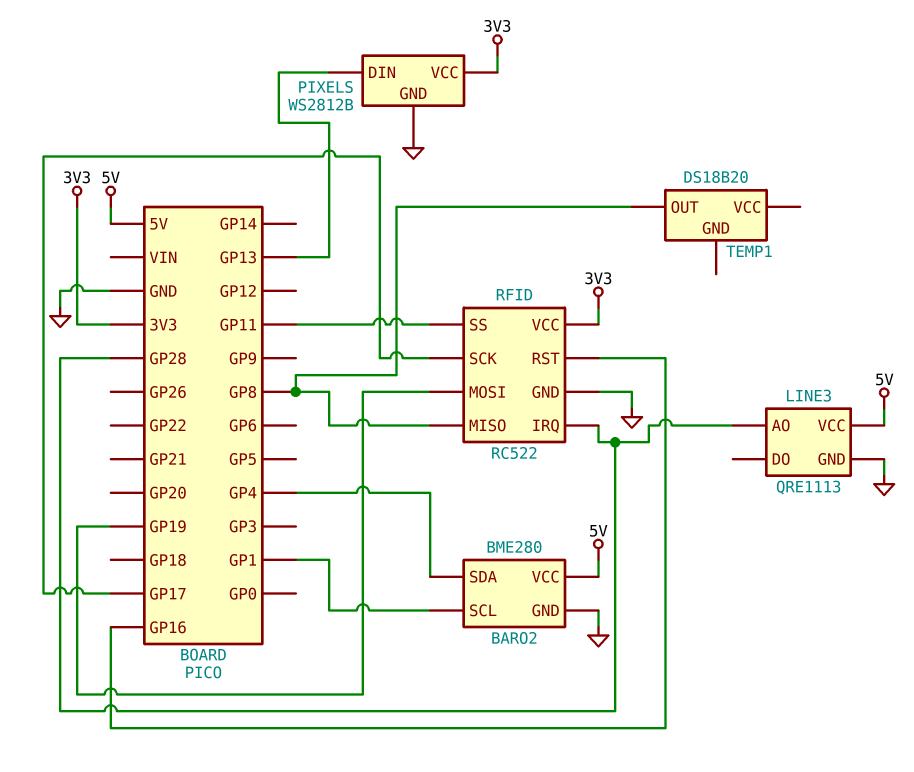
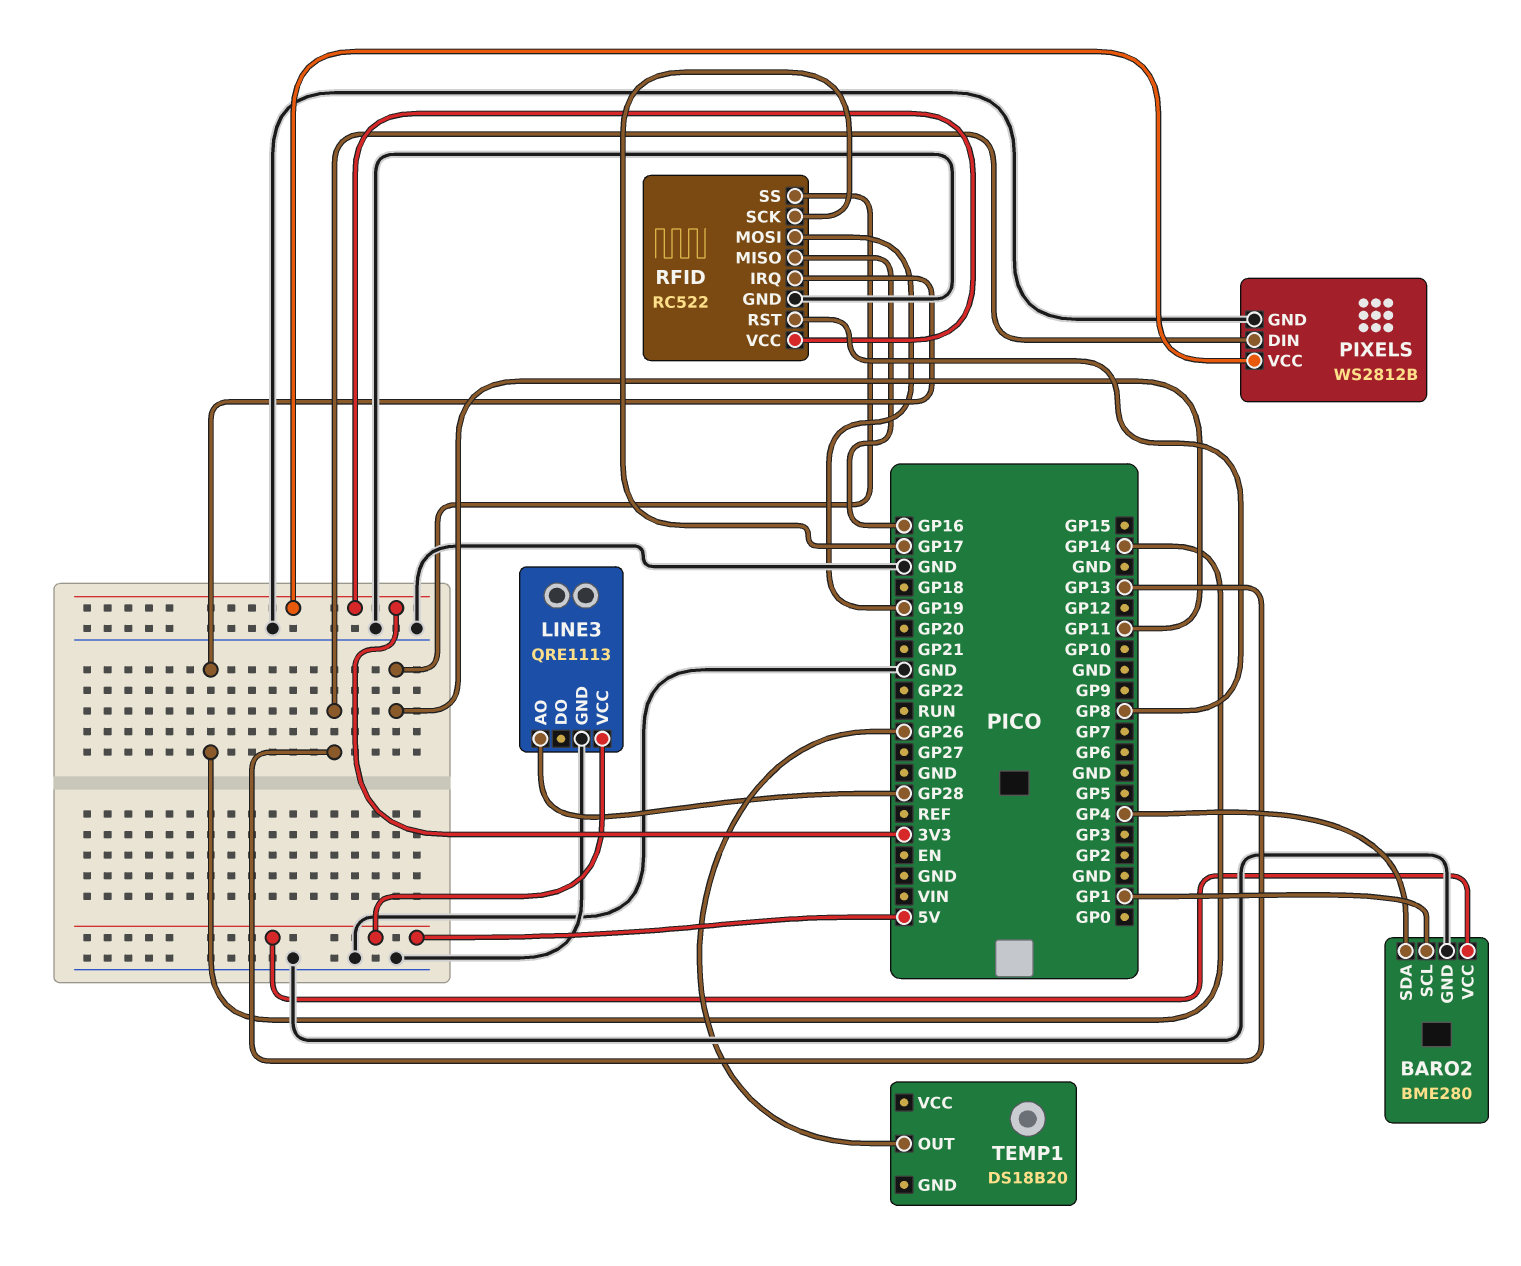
RFID pin IRQ: GP28 -> GP14
RFID pin MISO: GP8 -> GP16
RFID pin RST: GP16 -> GP8
TEMP1 pin OUT: GP8 -> GP26

